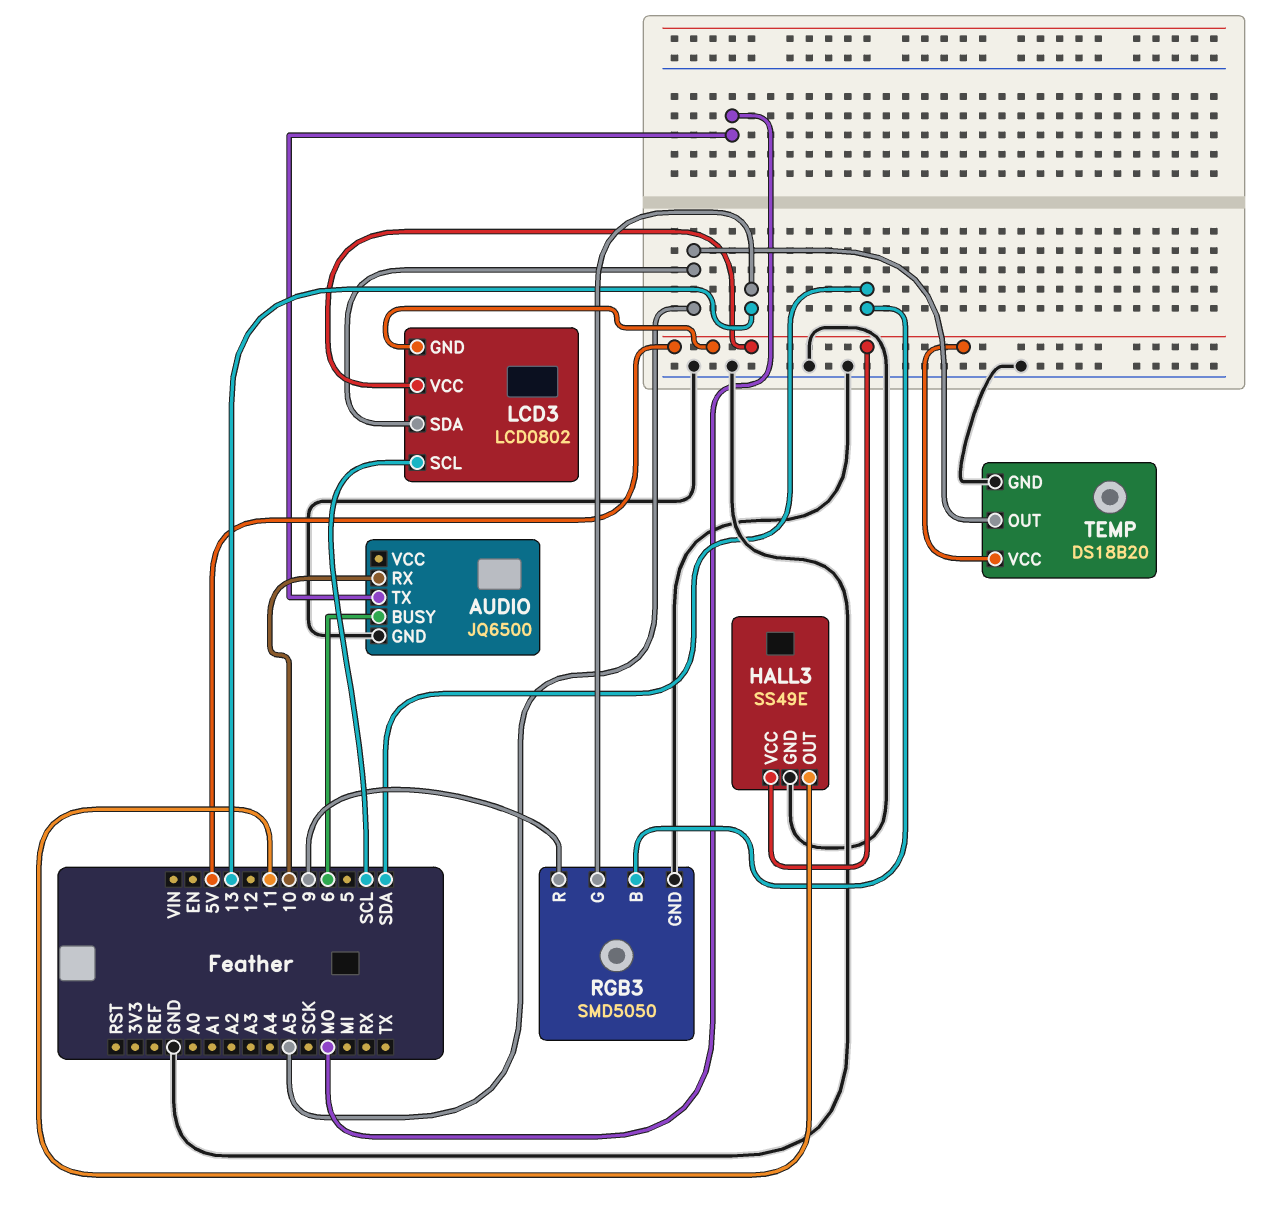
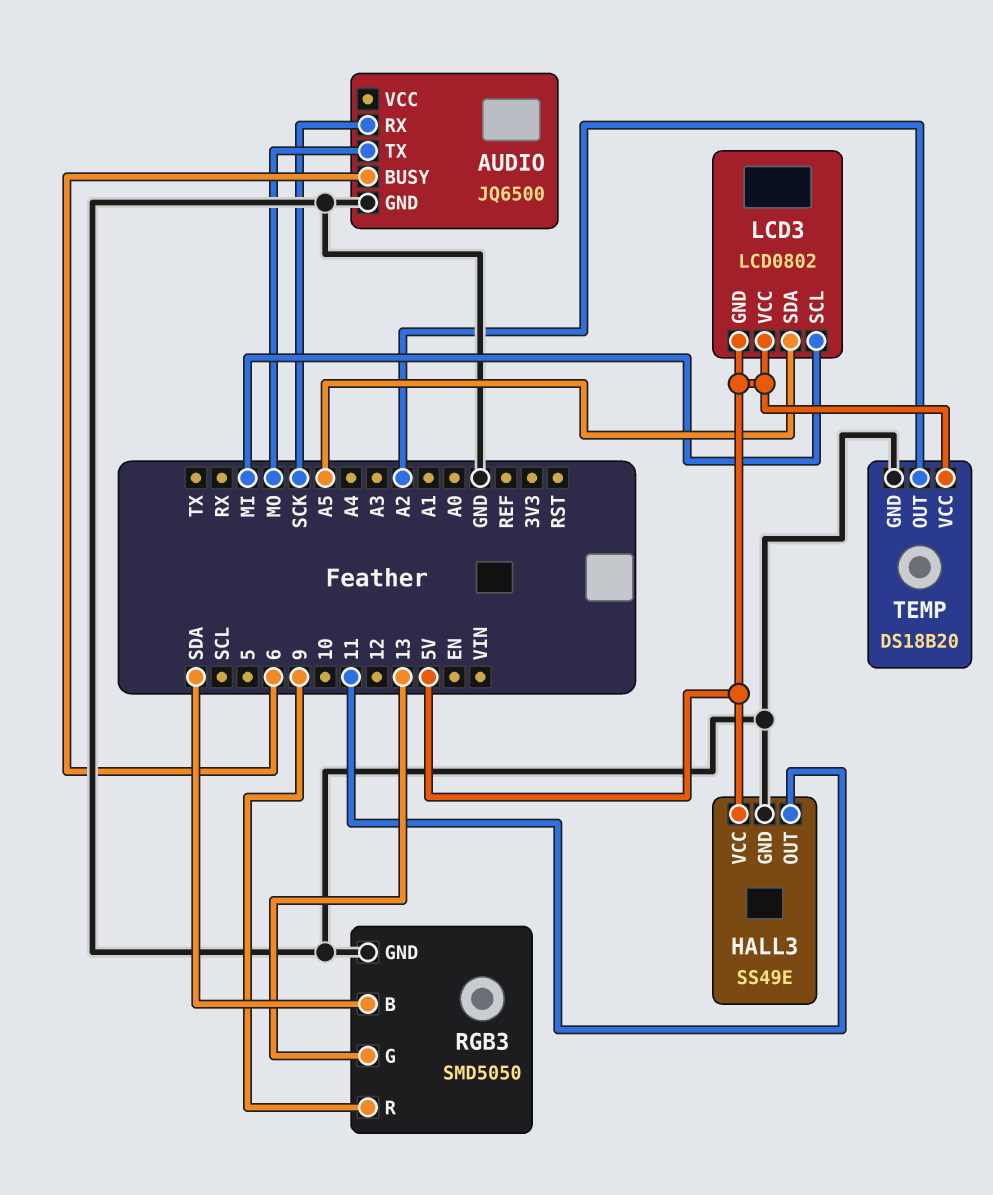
AUDIO pin RX: 10 -> SCK
LCD3 pin SCL: SCL -> MI
TEMP pin OUT: A5 -> A2

